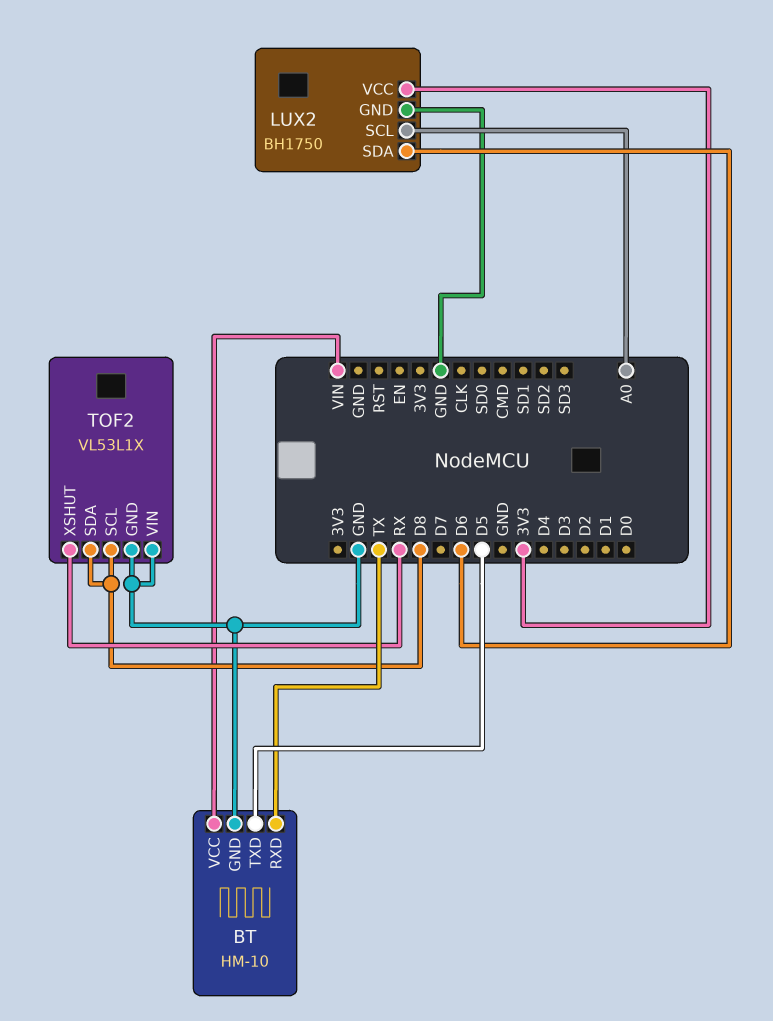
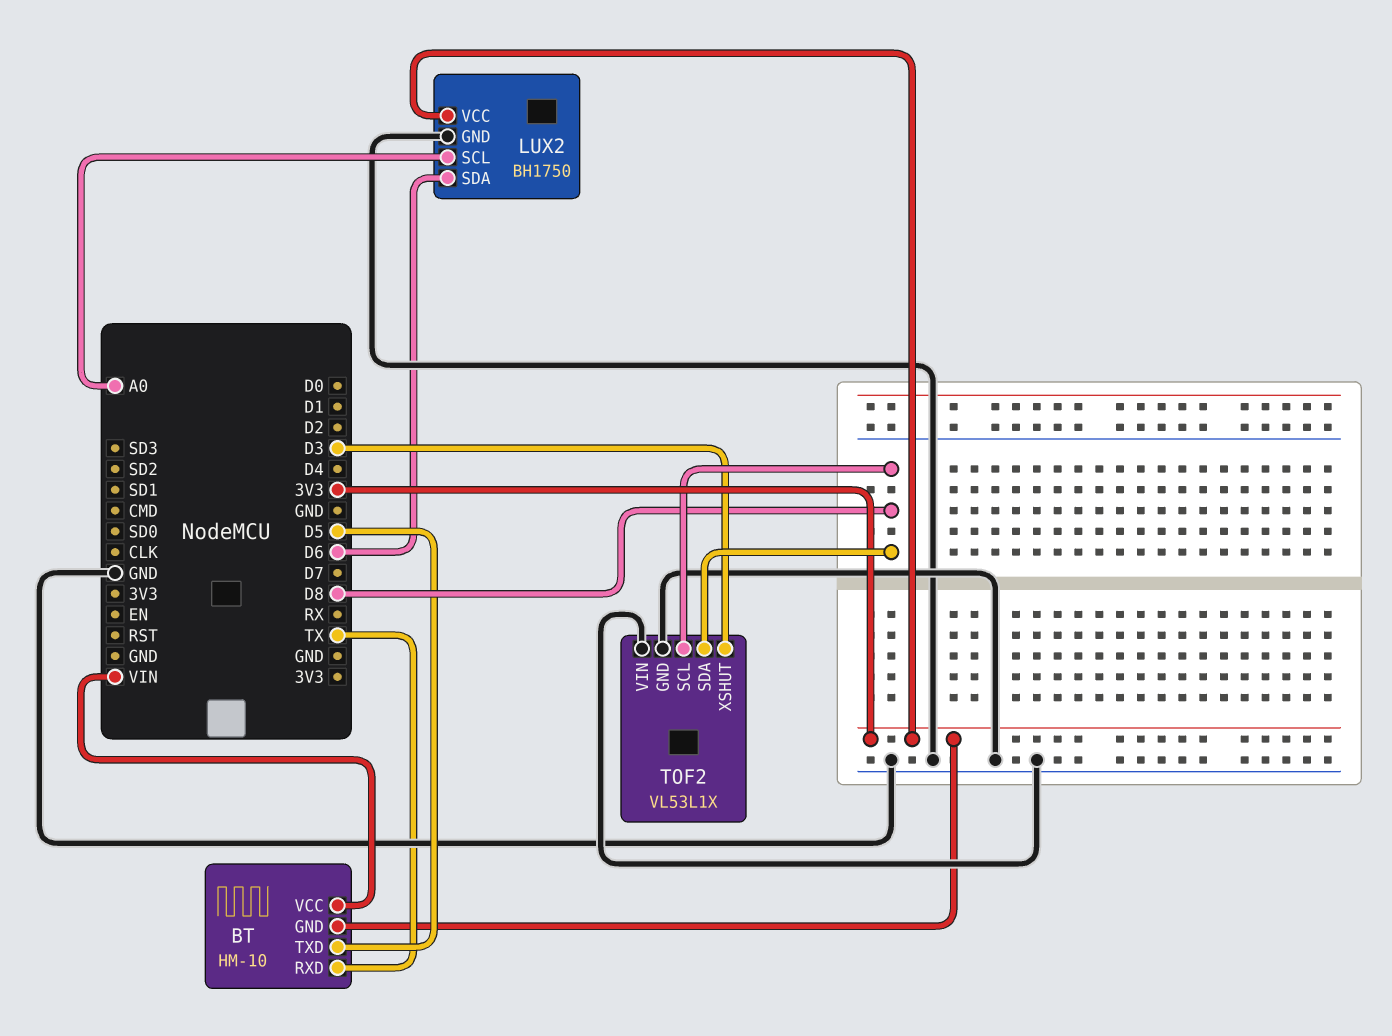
BT pin GND: GND -> 3V3
TOF2 pin XSHUT: RX -> D3

